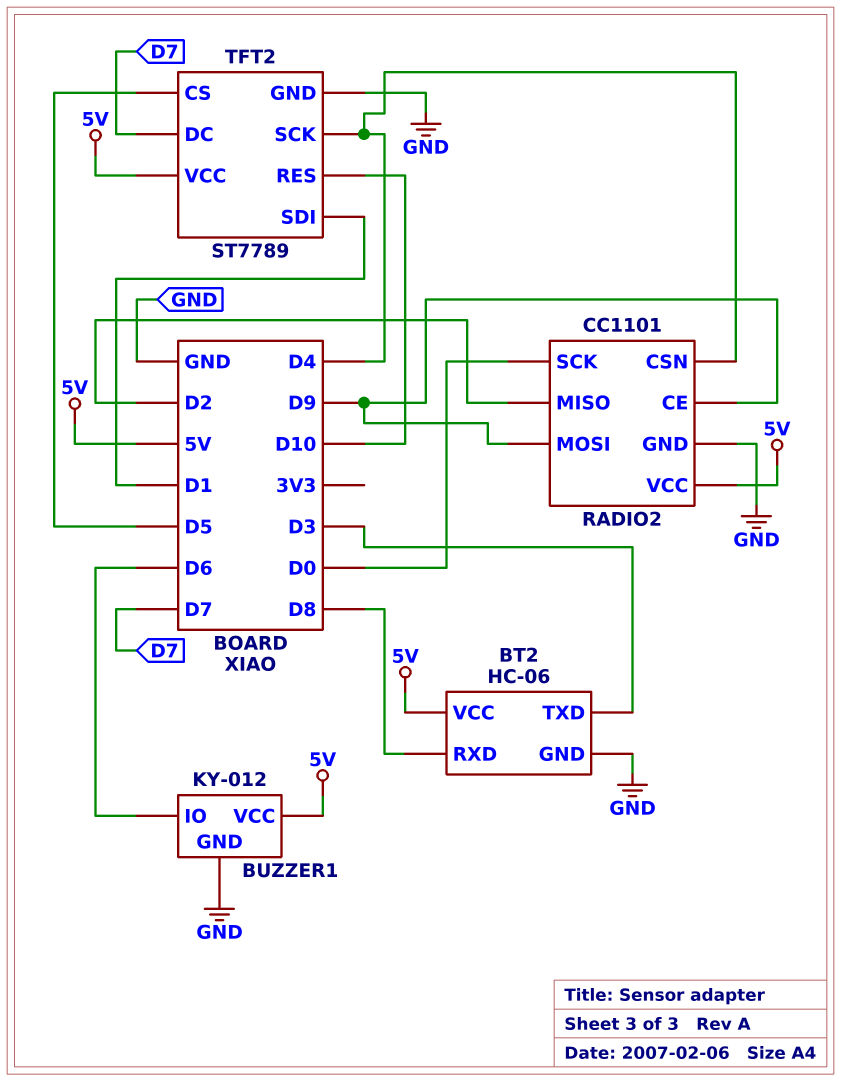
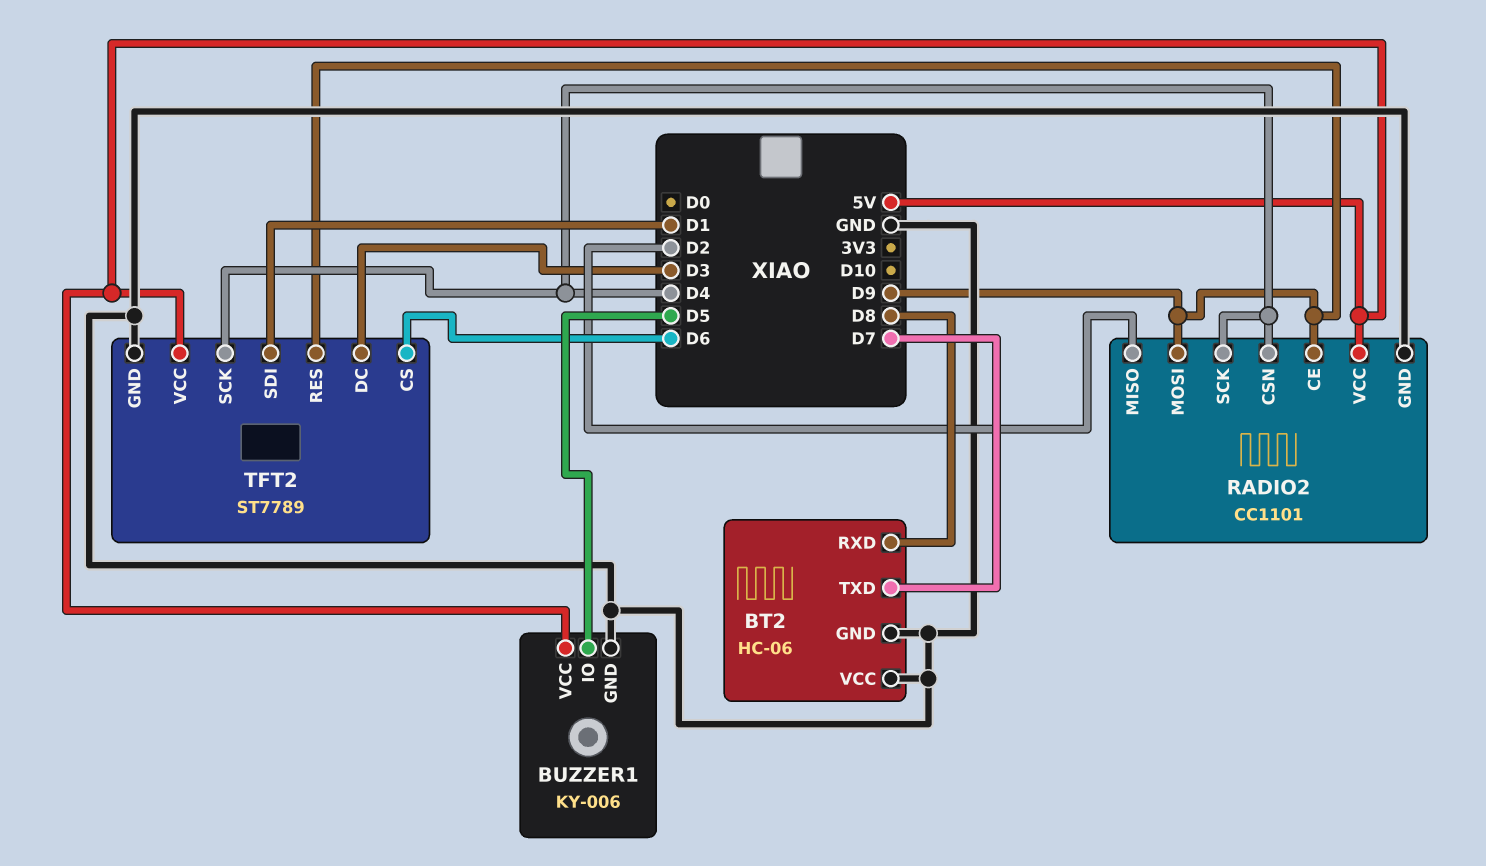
BT2 pin TXD: D3 -> D7
BT2 pin VCC: 5V -> GND
BUZZER1: KY-012 -> KY-006
BUZZER1 pin IO: D6 -> D5
RADIO2 pin SCK: D0 -> D4
TFT2 pin CS: D5 -> D6
TFT2 pin DC: D7 -> D3
TFT2 pin RES: D10 -> D9

